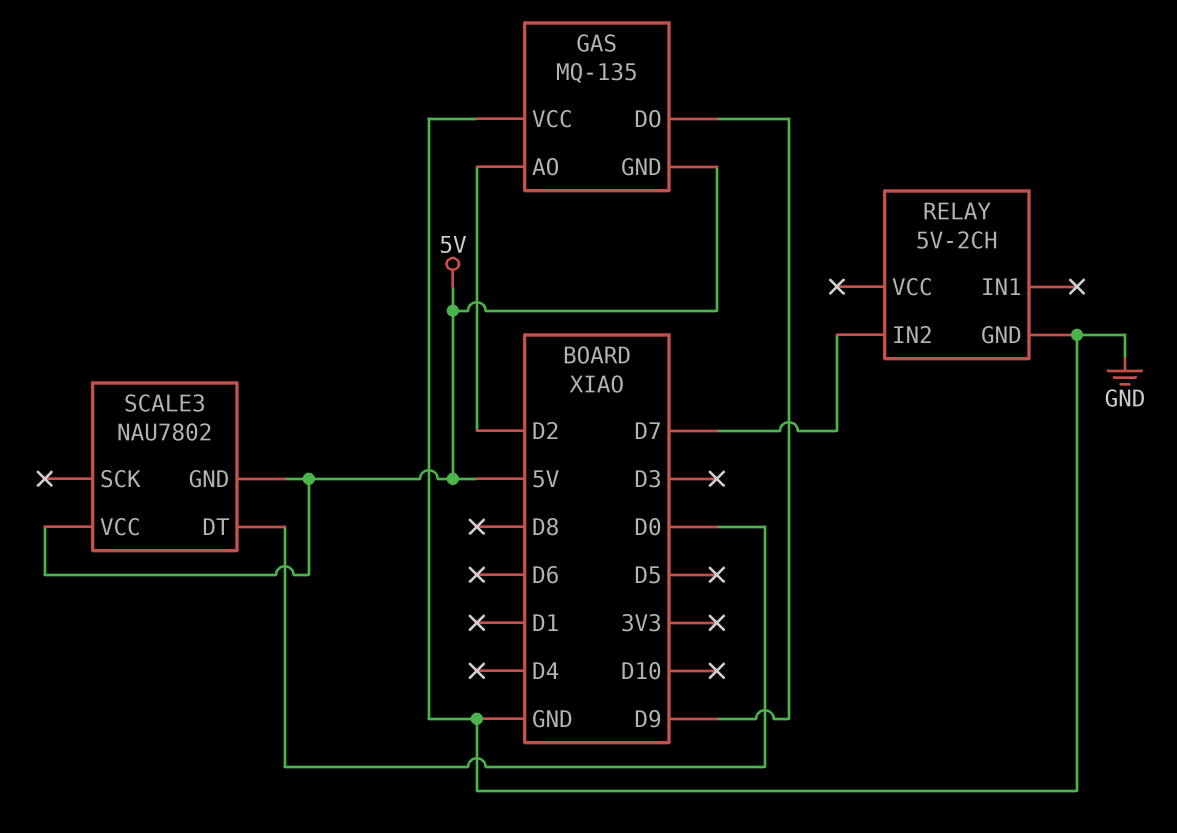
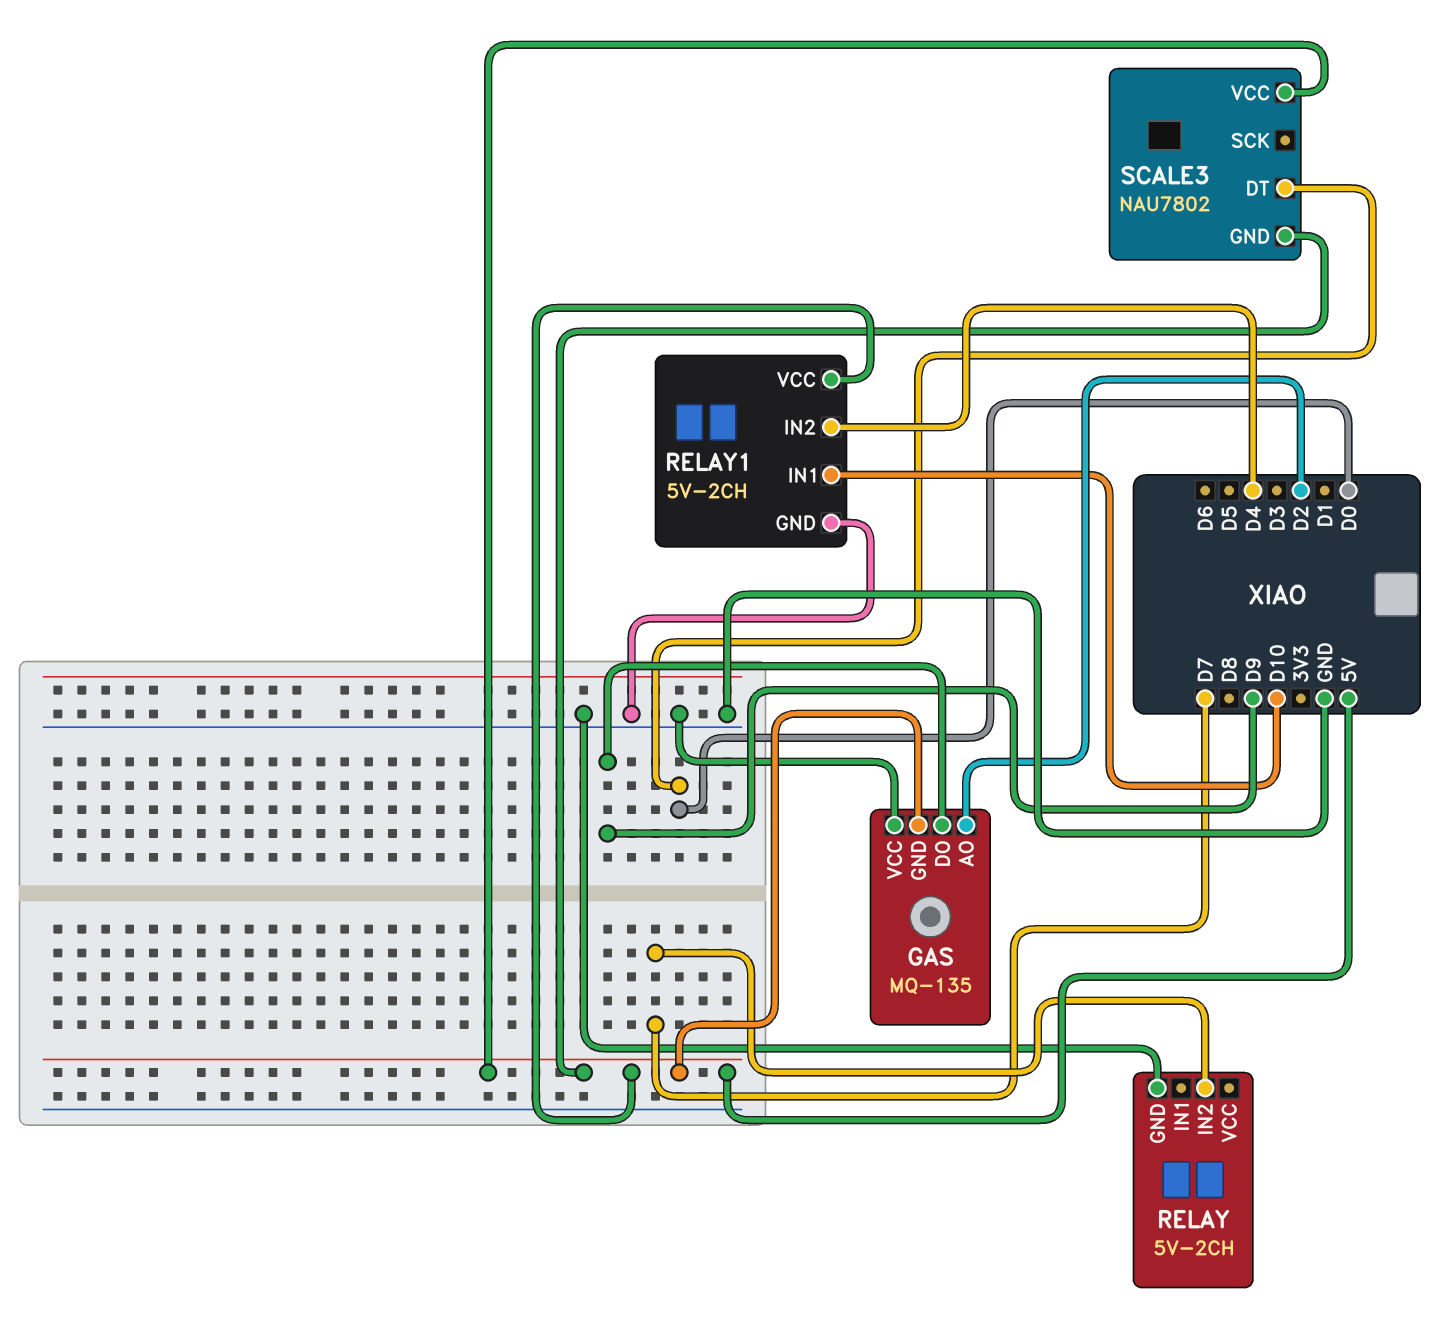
RELAY1: none -> 5V-2CH
RELAY1 pin GND: none -> GND
RELAY1 pin IN1: none -> D10
RELAY1 pin IN2: none -> D4
RELAY1 pin VCC: none -> 5V

